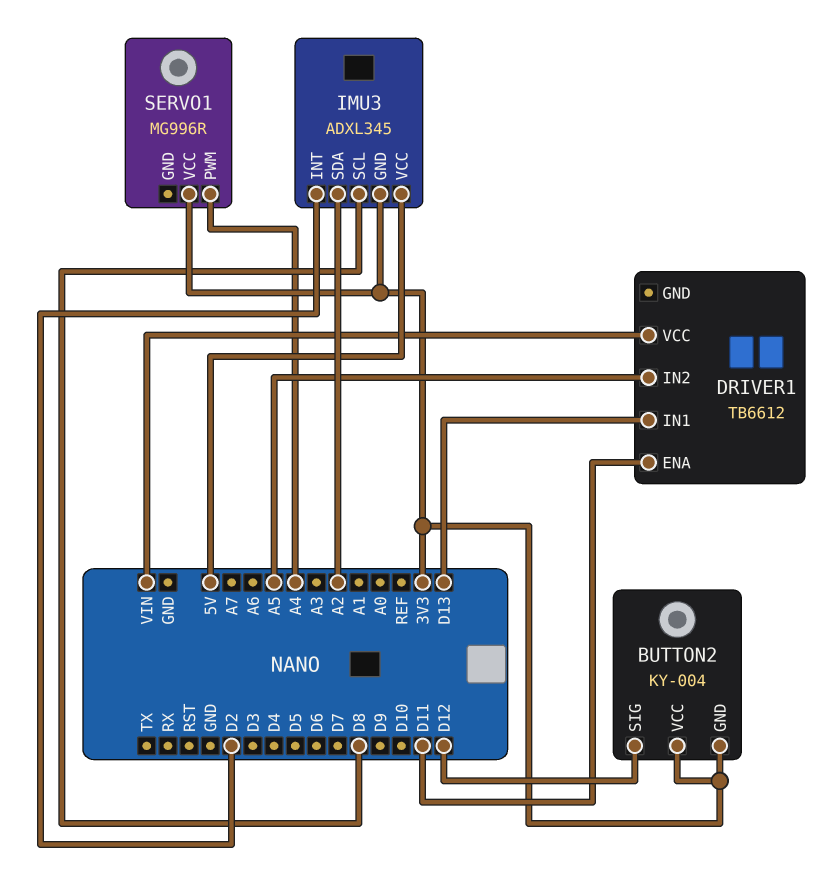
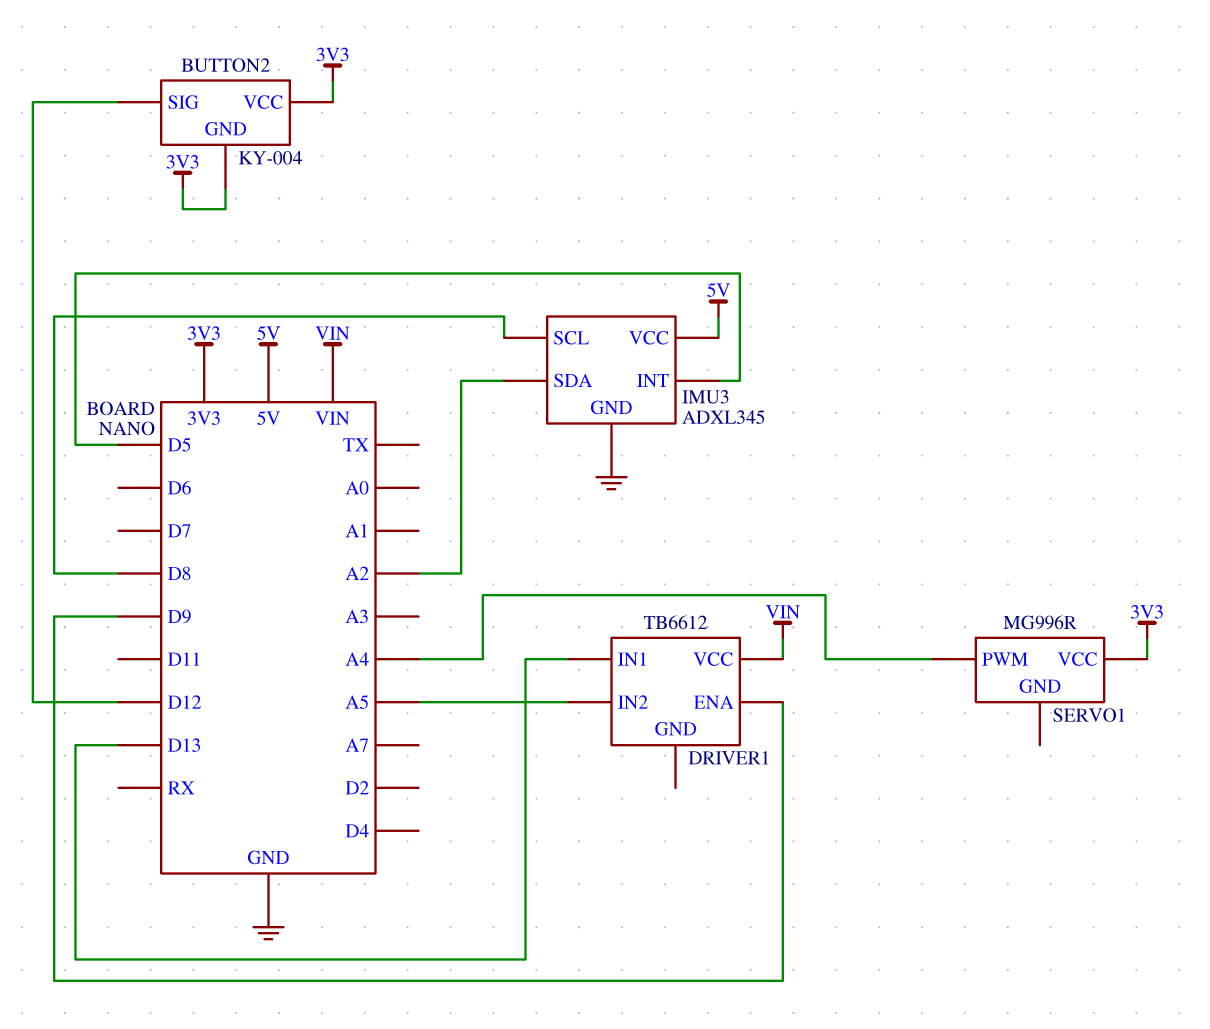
DRIVER1 pin ENA: D11 -> D9
IMU3 pin GND: 3V3 -> GND
IMU3 pin INT: D2 -> D5

